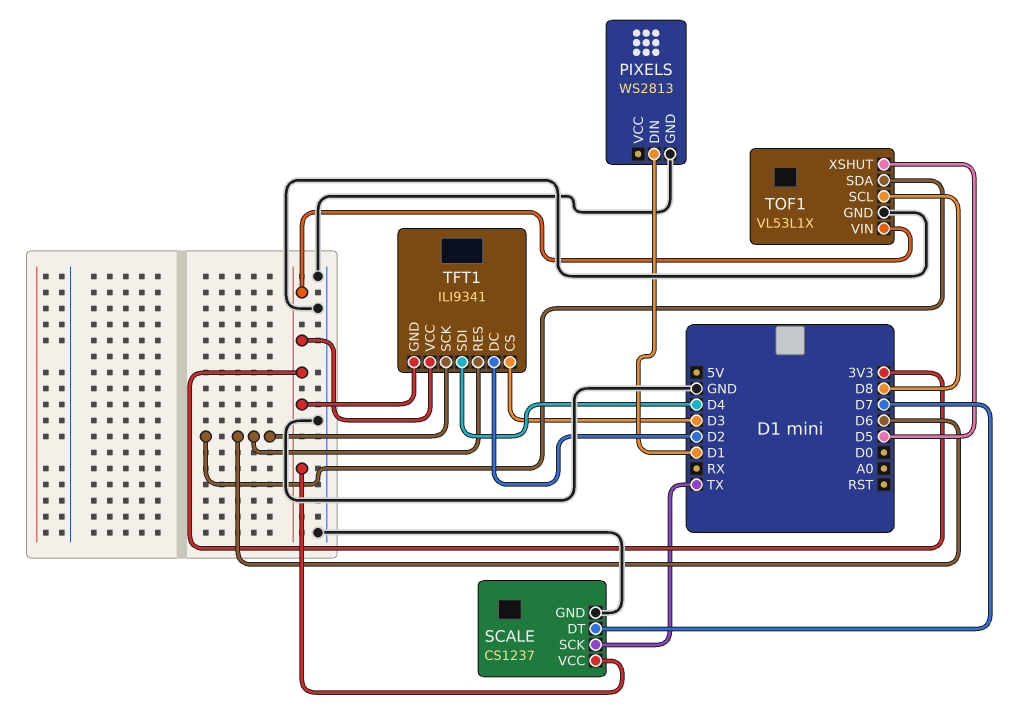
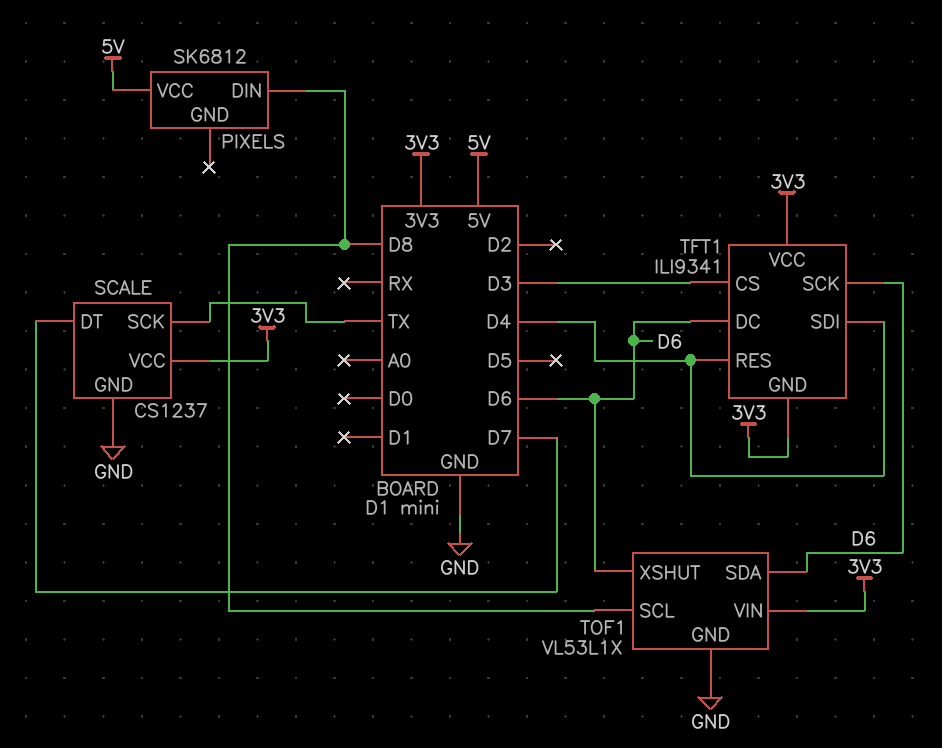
PIXELS: WS2813 -> SK6812
PIXELS pin DIN: D1 -> D8
PIXELS pin GND: GND -> none
PIXELS pin VCC: none -> 5V
TFT1 pin DC: D2 -> D6
TFT1 pin RES: D6 -> D4
TOF1 pin XSHUT: D5 -> D6

